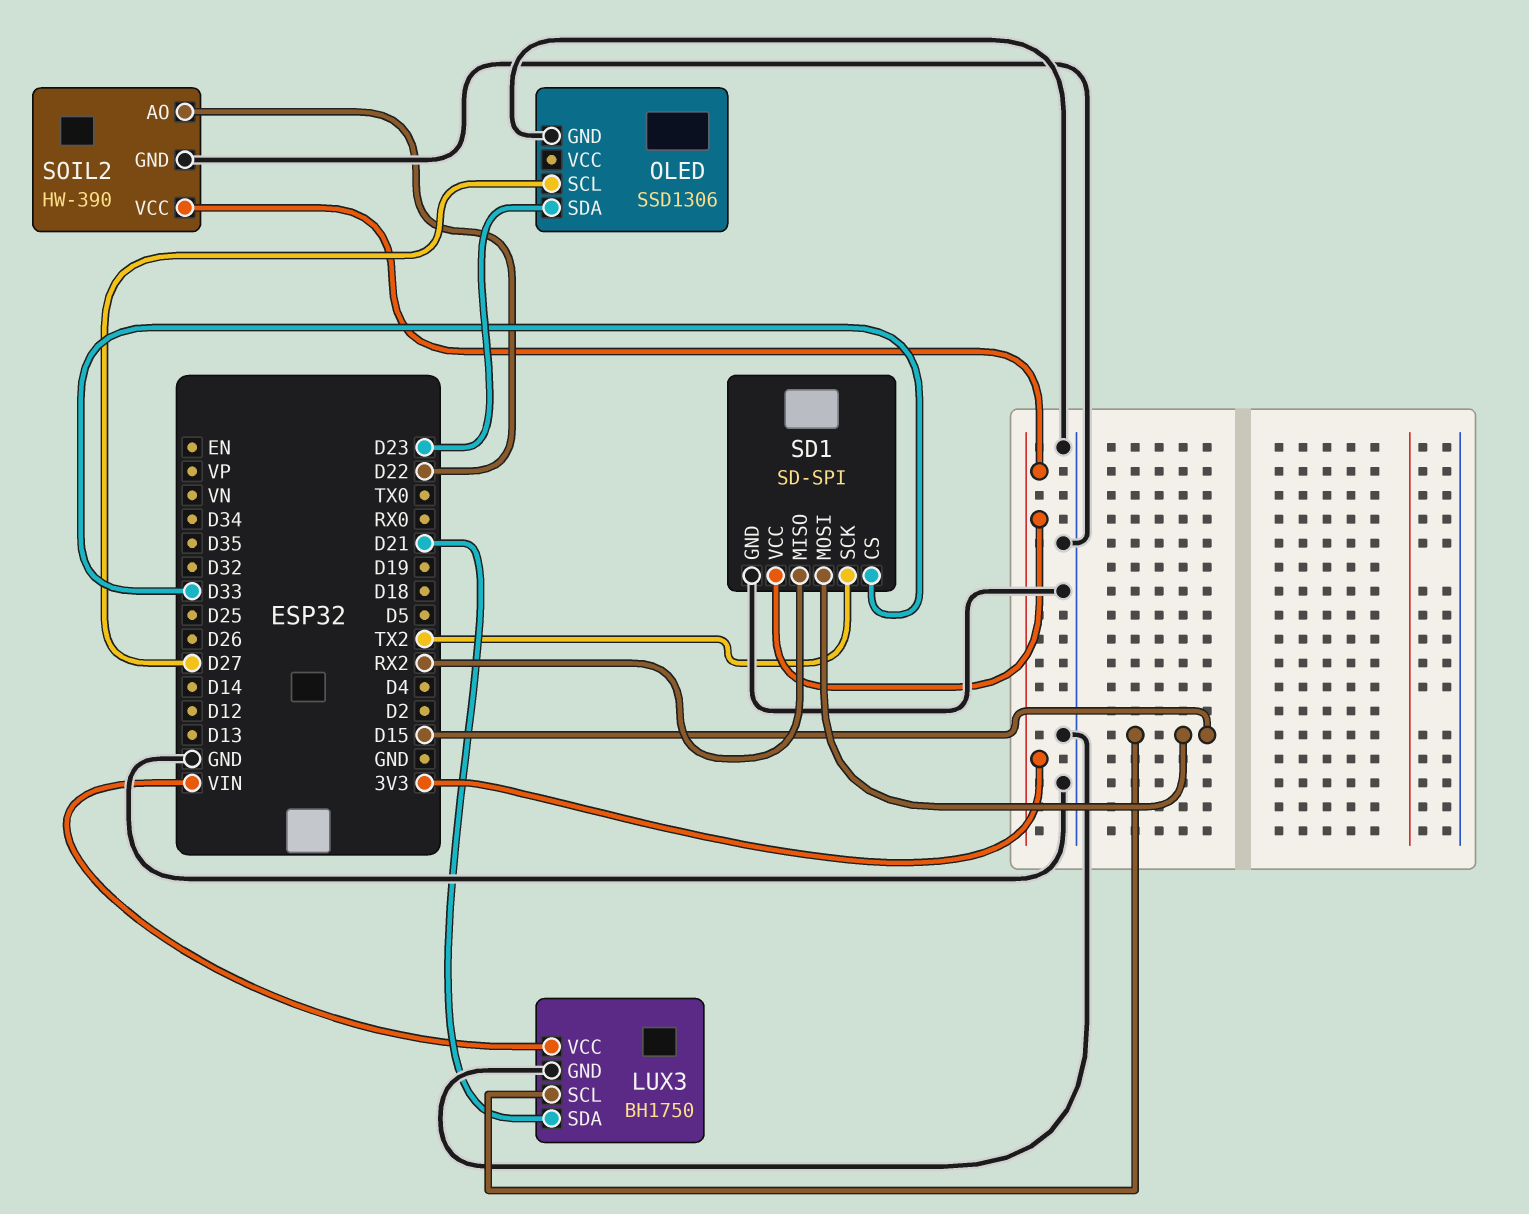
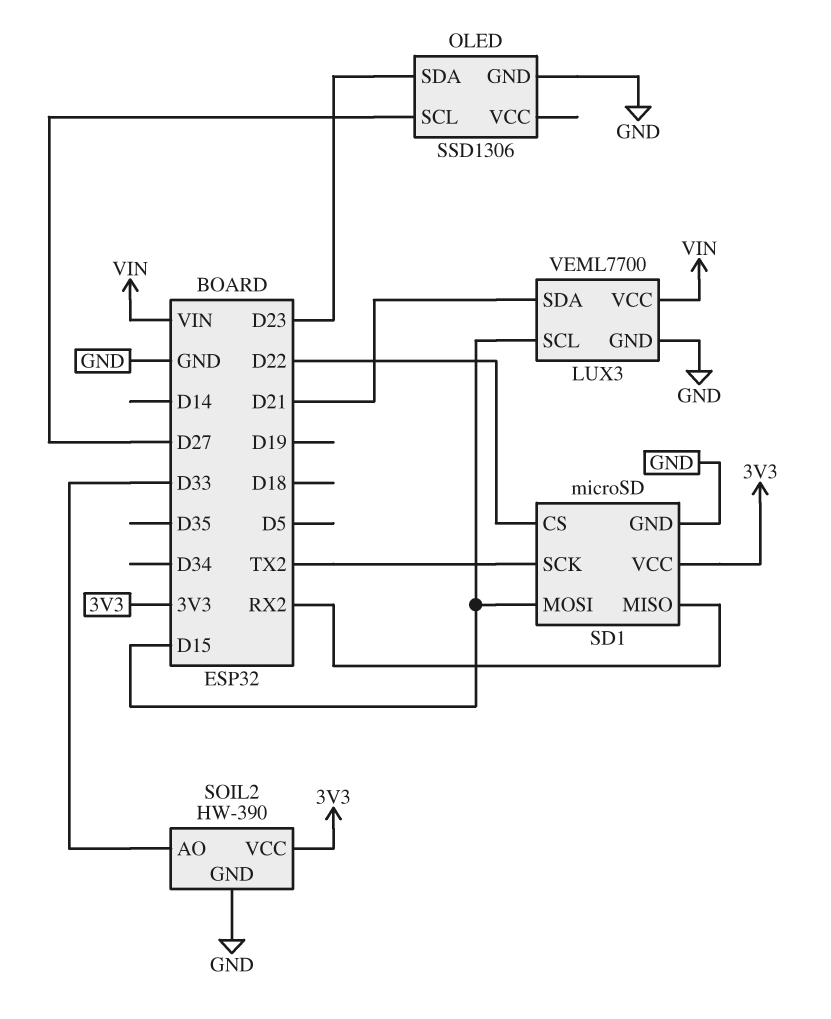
LUX3: BH1750 -> VEML7700
SD1: SD-SPI -> microSD
SD1 pin CS: D33 -> D22
SOIL2 pin AO: D22 -> D33

